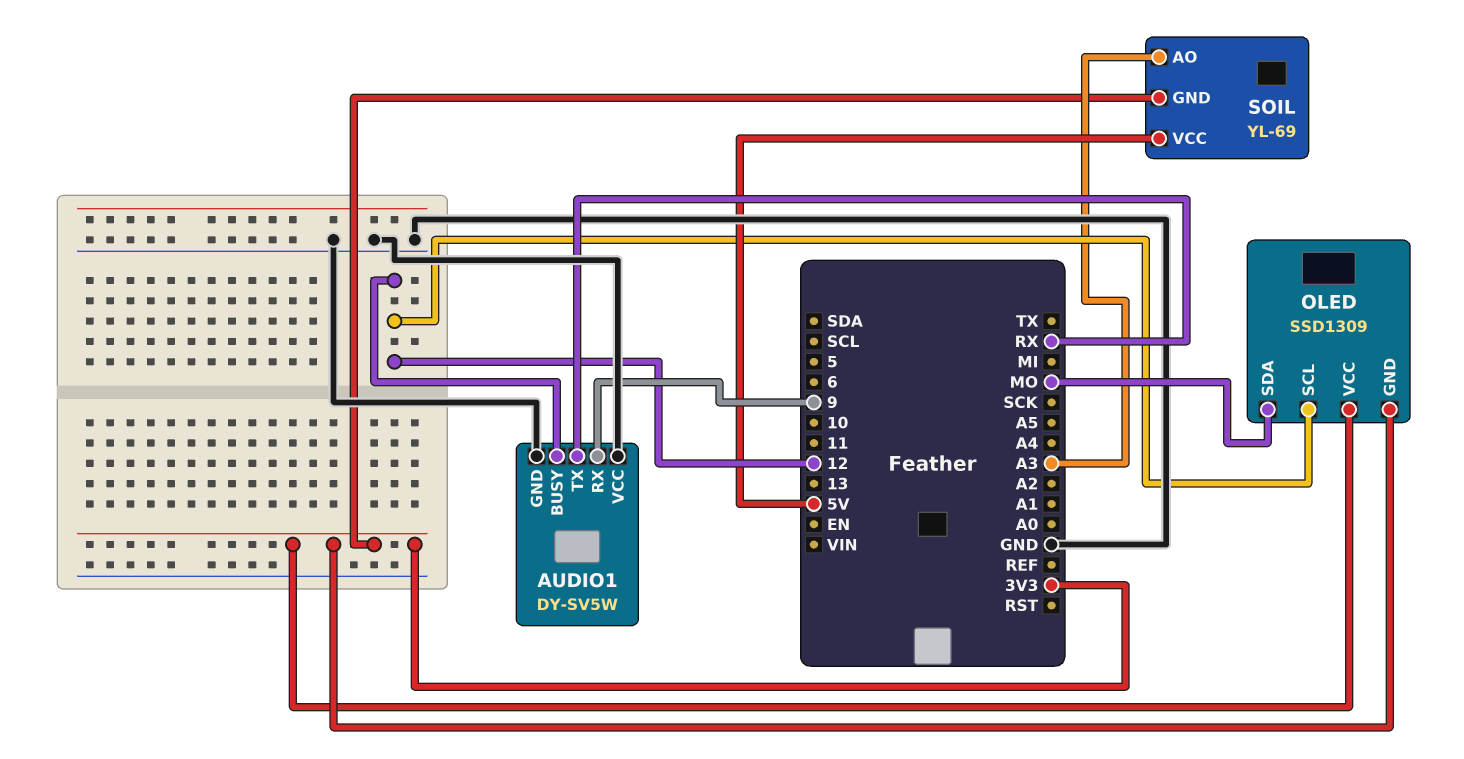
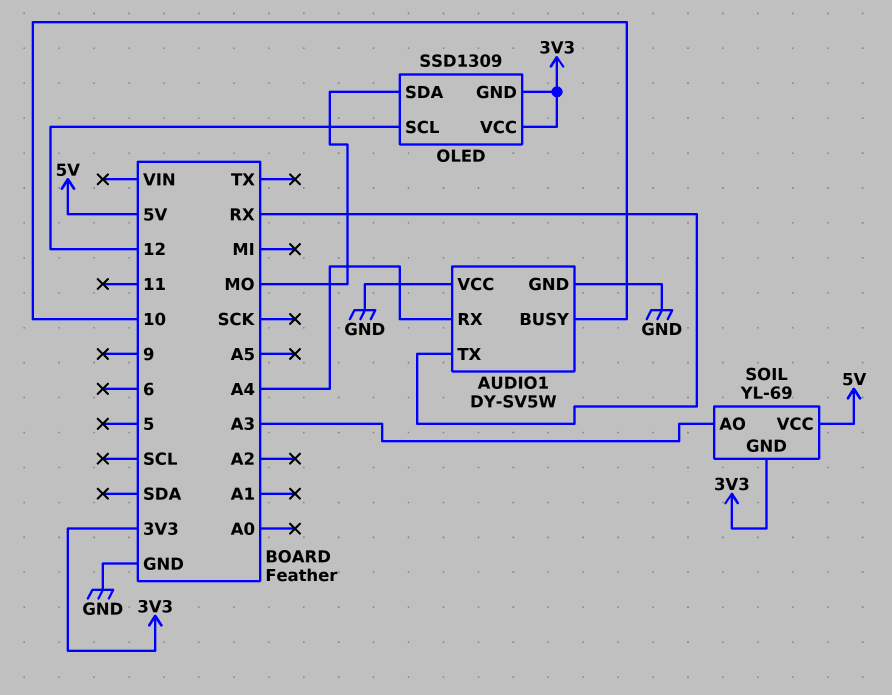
AUDIO1 pin BUSY: 12 -> 10
AUDIO1 pin RX: 9 -> A4

